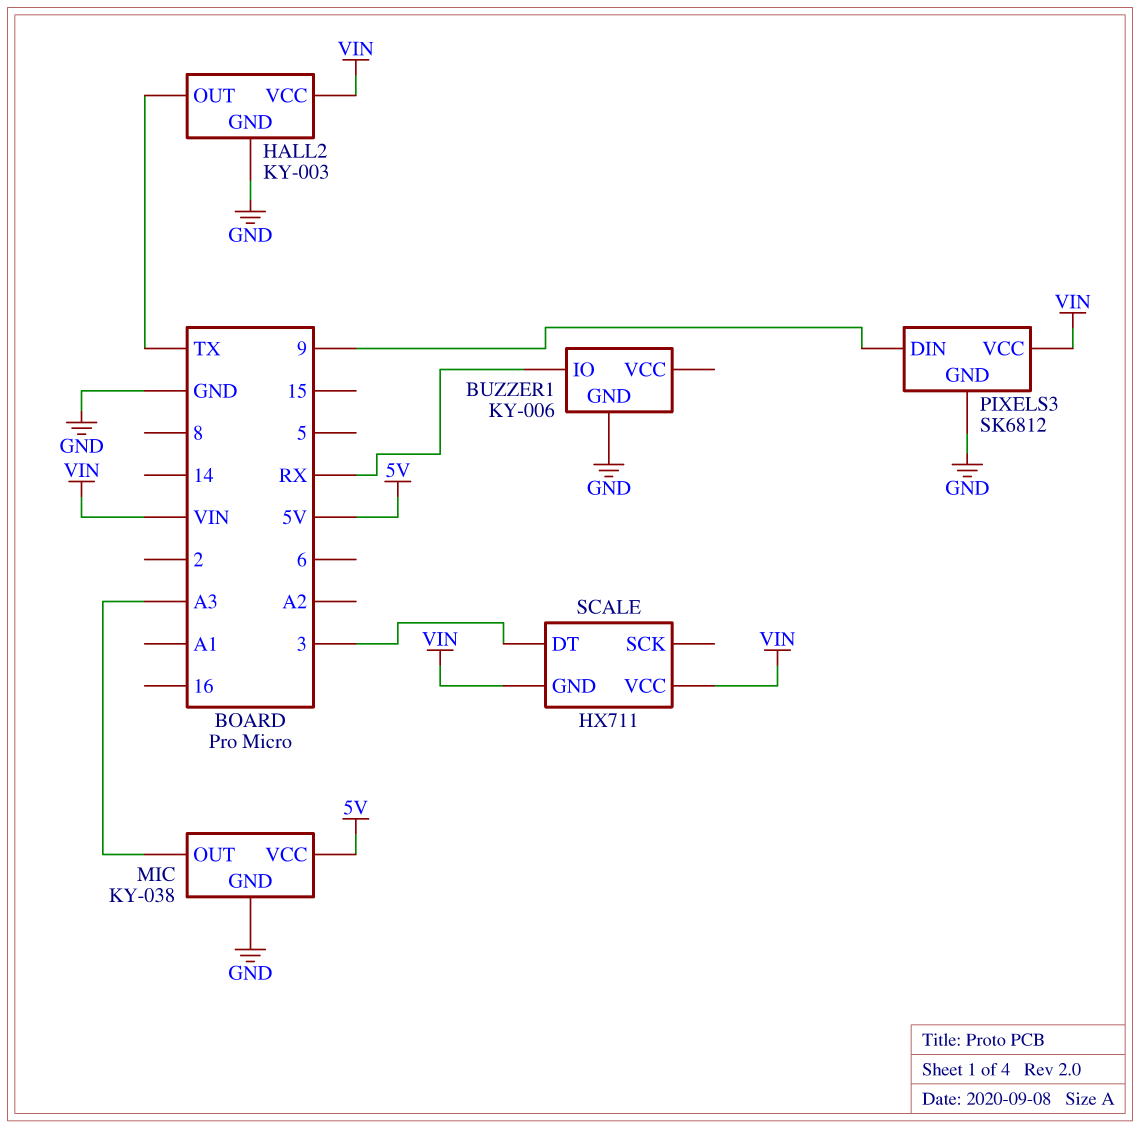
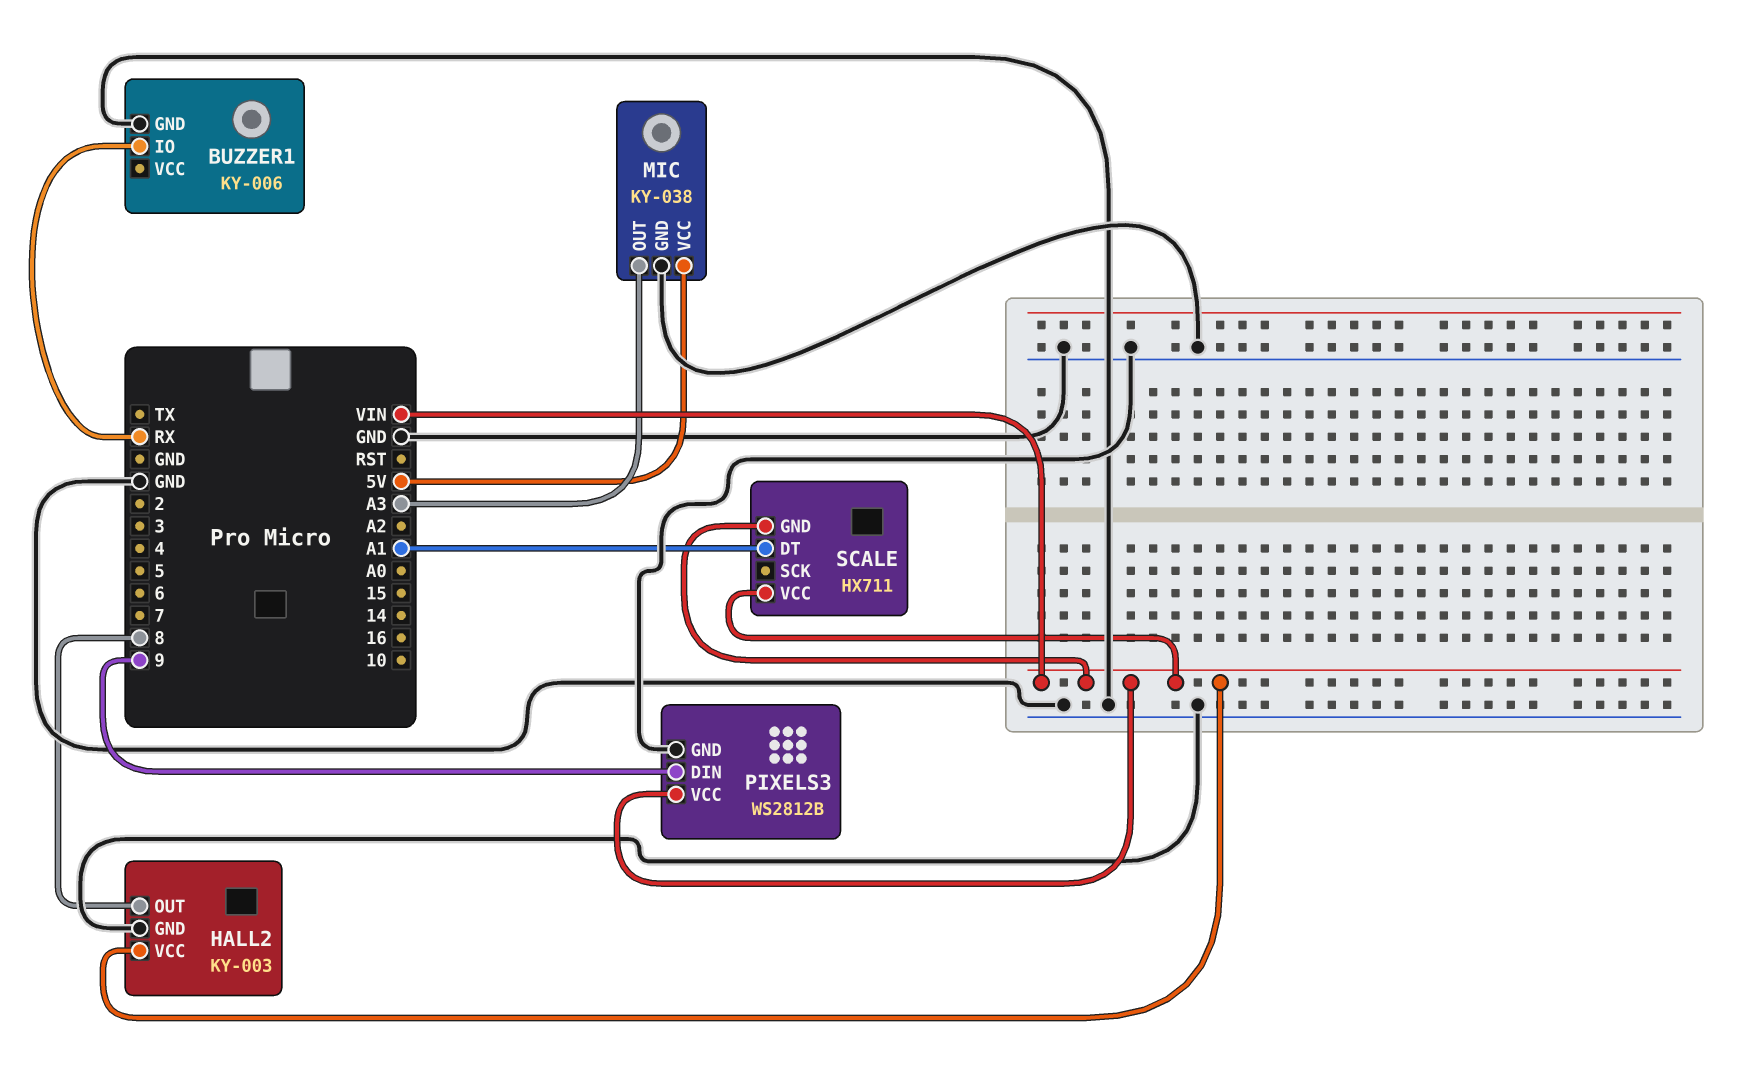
HALL2 pin OUT: TX -> 8
PIXELS3: SK6812 -> WS2812B
SCALE pin DT: 3 -> A1

